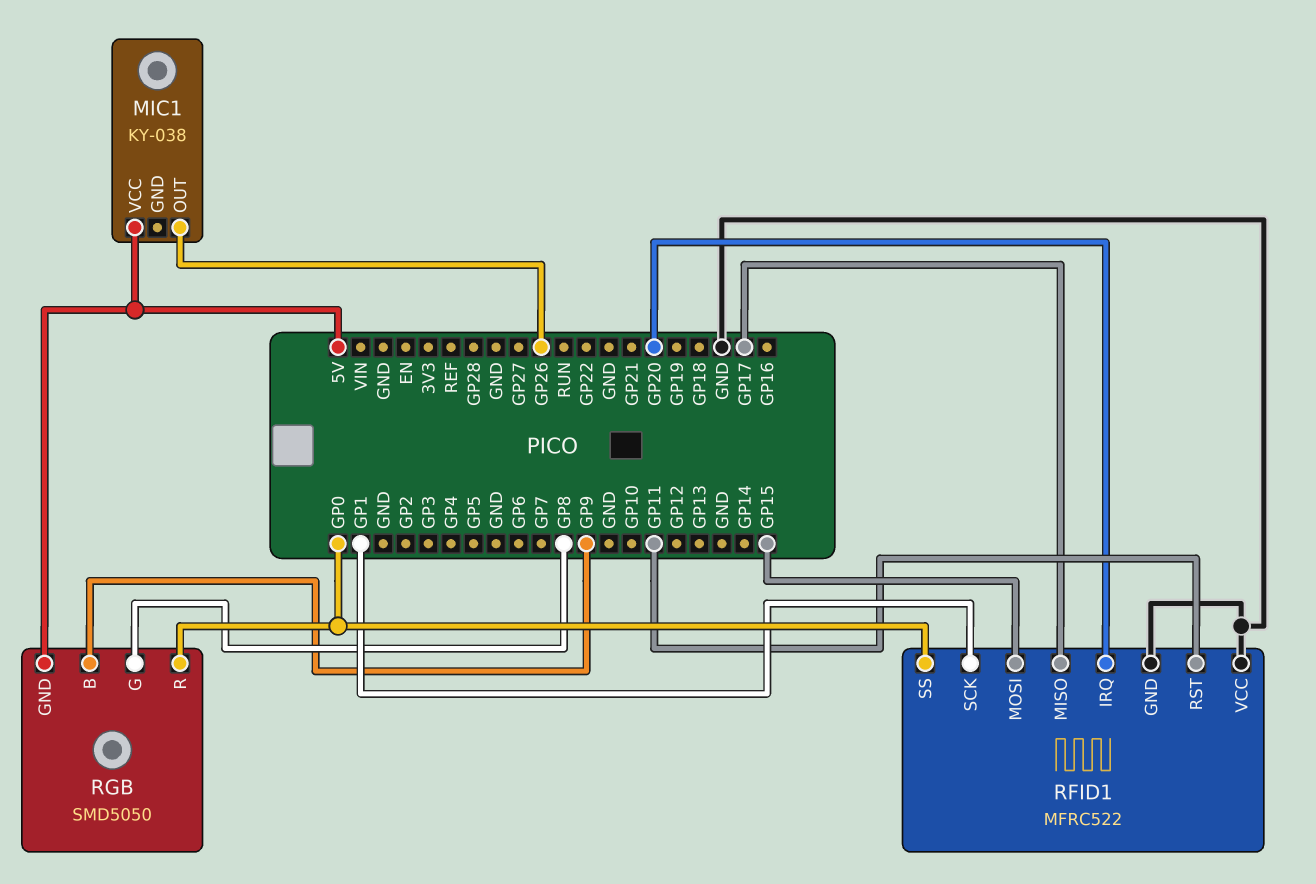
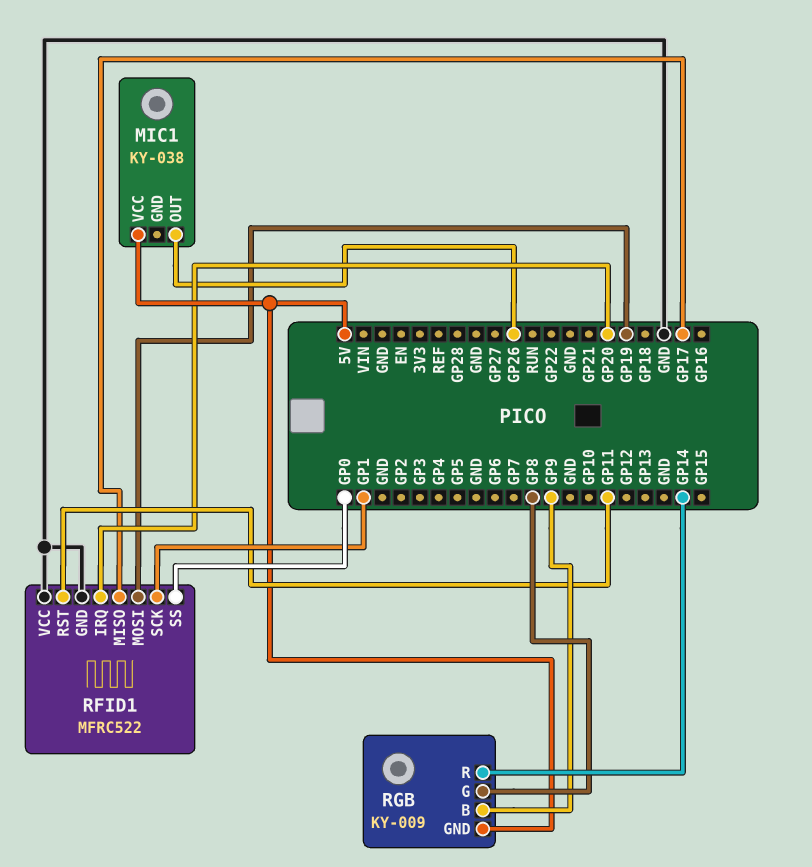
RFID1 pin MOSI: GP15 -> GP19
RGB: SMD5050 -> KY-009
RGB pin R: GP0 -> GP14

